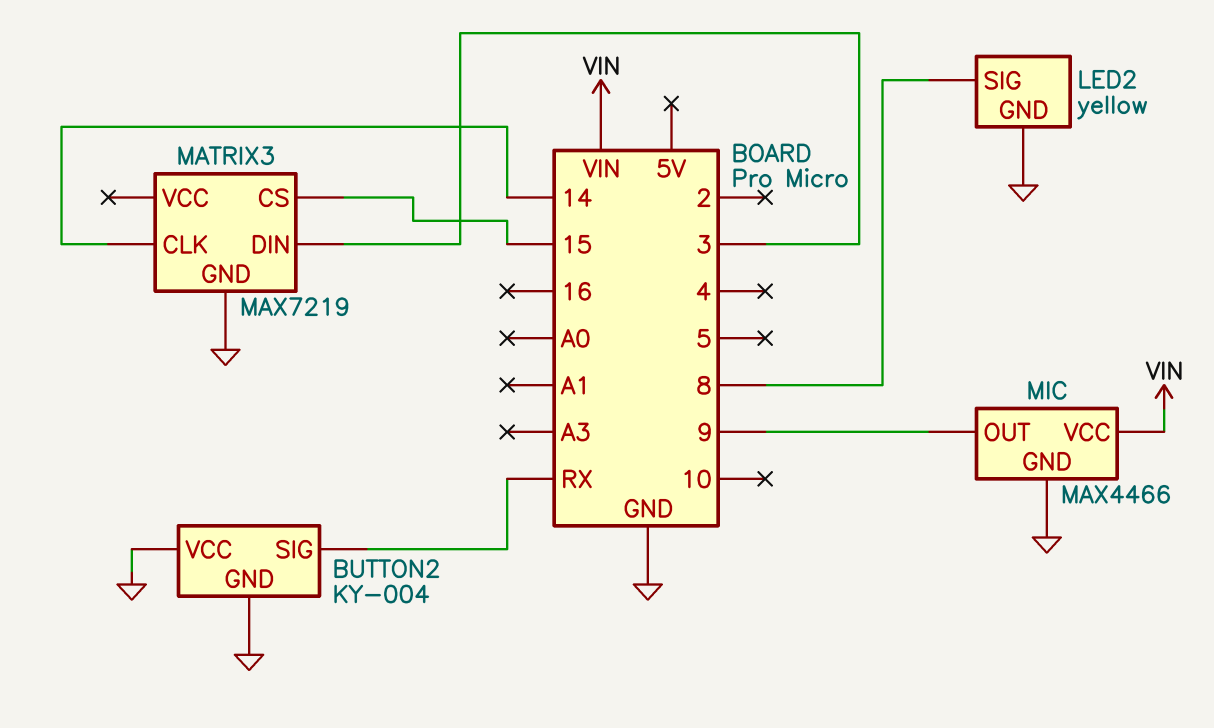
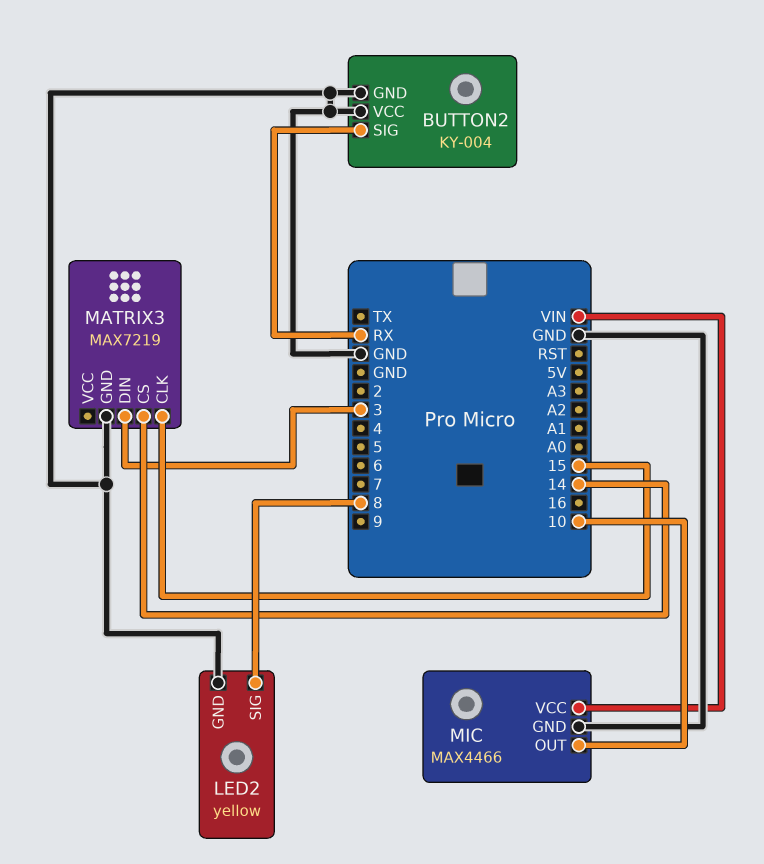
MATRIX3 pin CLK: 14 -> 15
MATRIX3 pin CS: 15 -> 14
MIC pin OUT: 9 -> 10

